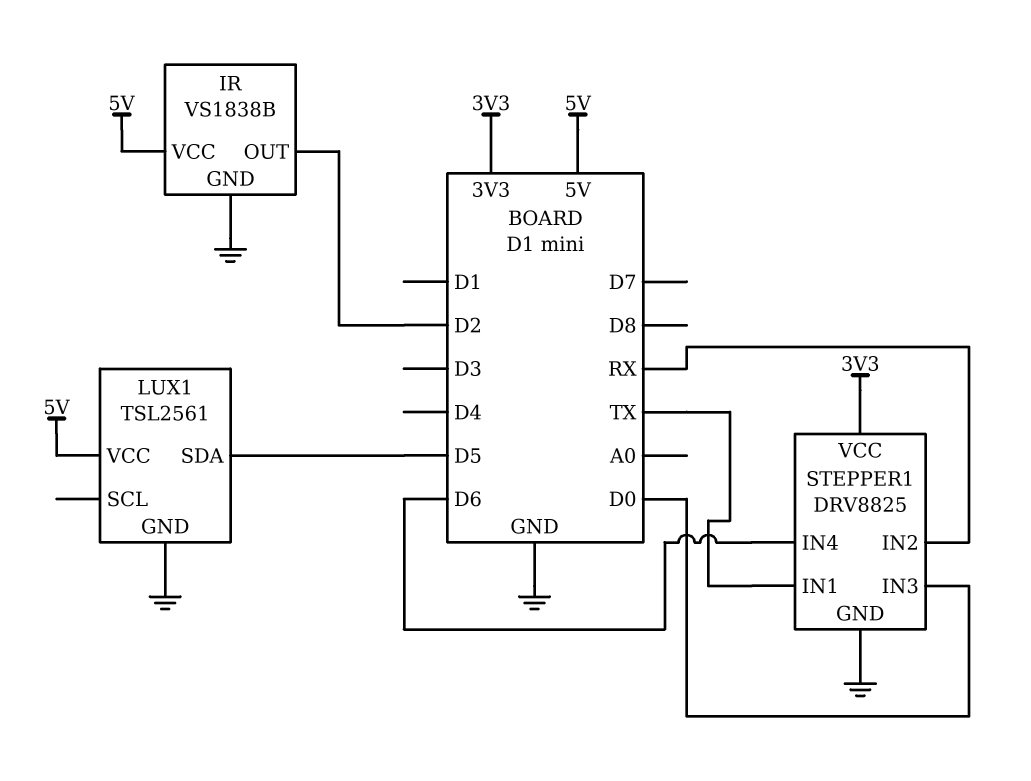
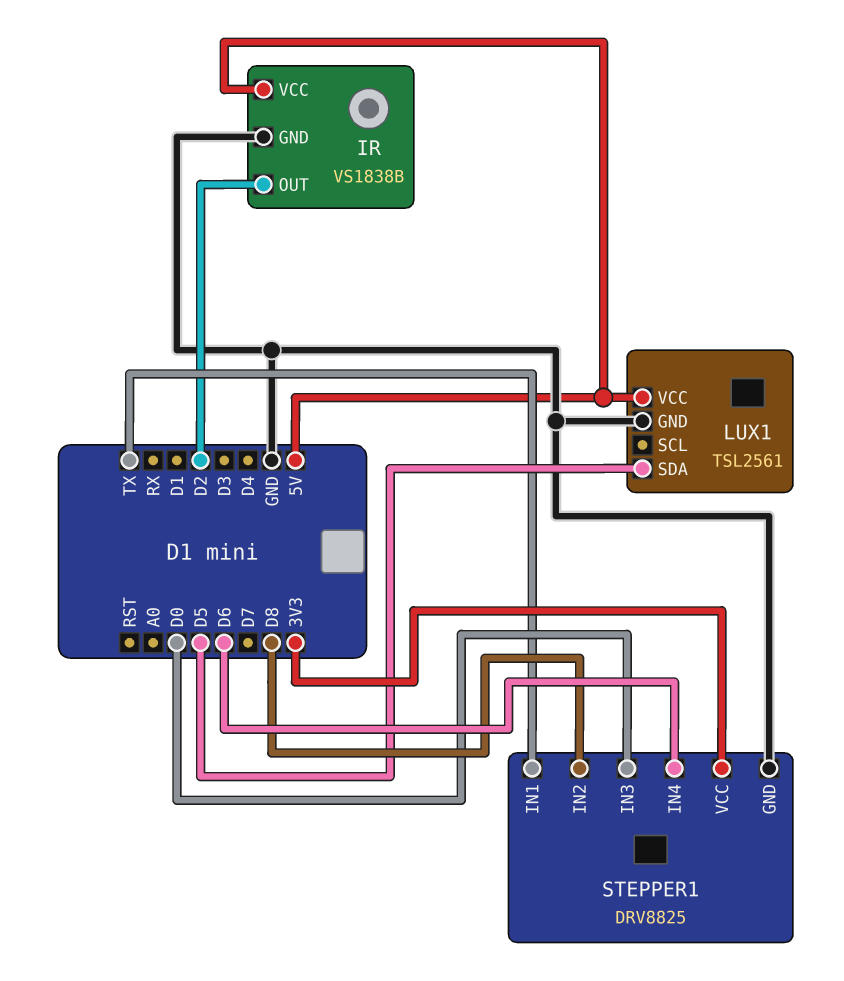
STEPPER1 pin IN2: RX -> D8

